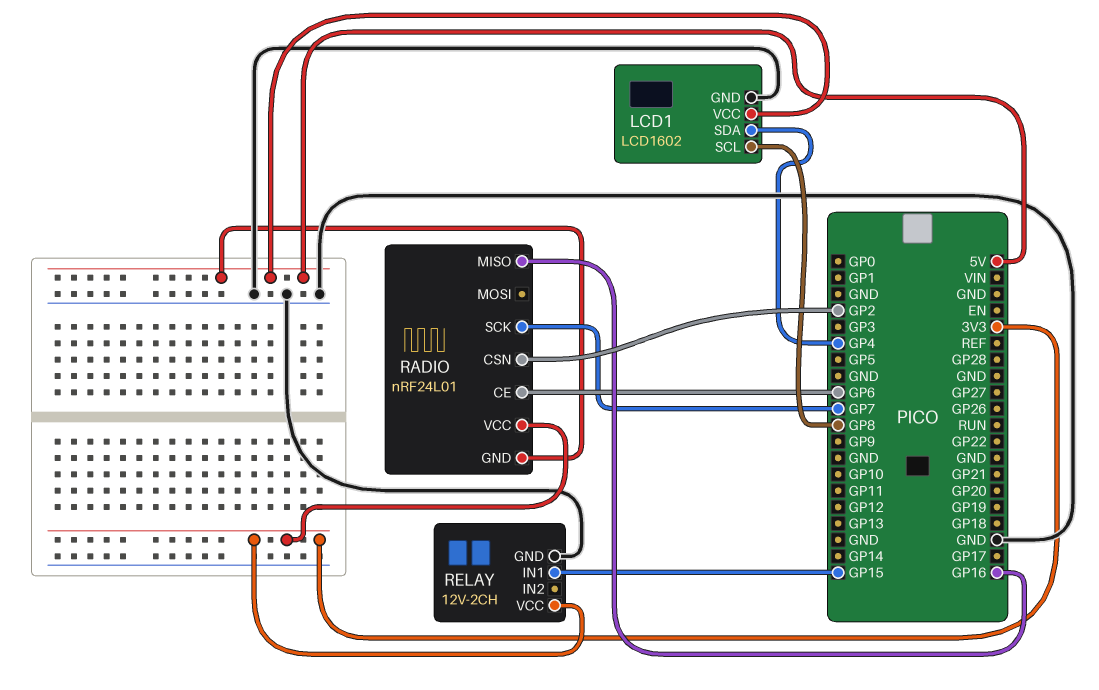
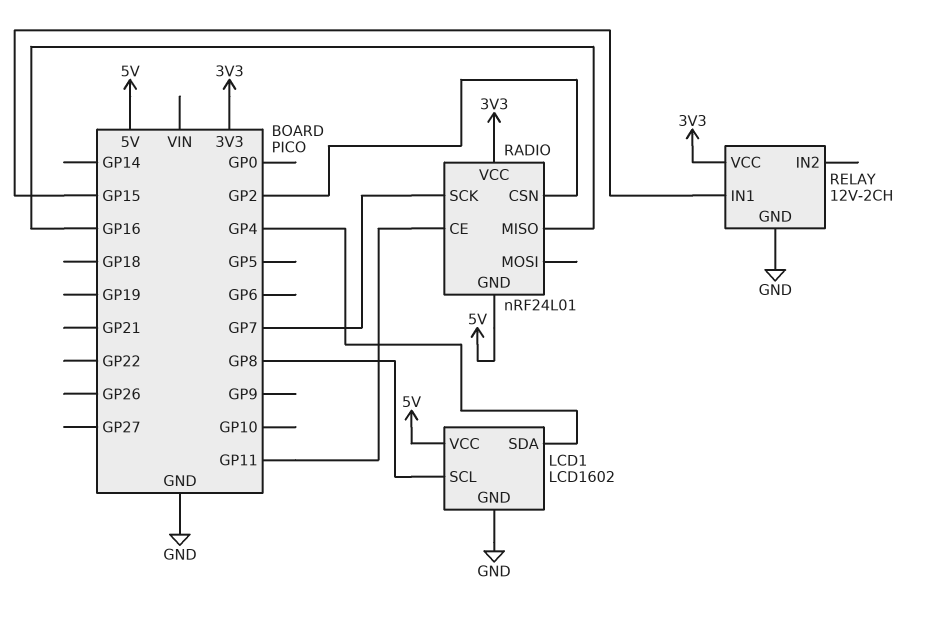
RADIO pin CE: GP6 -> GP11

